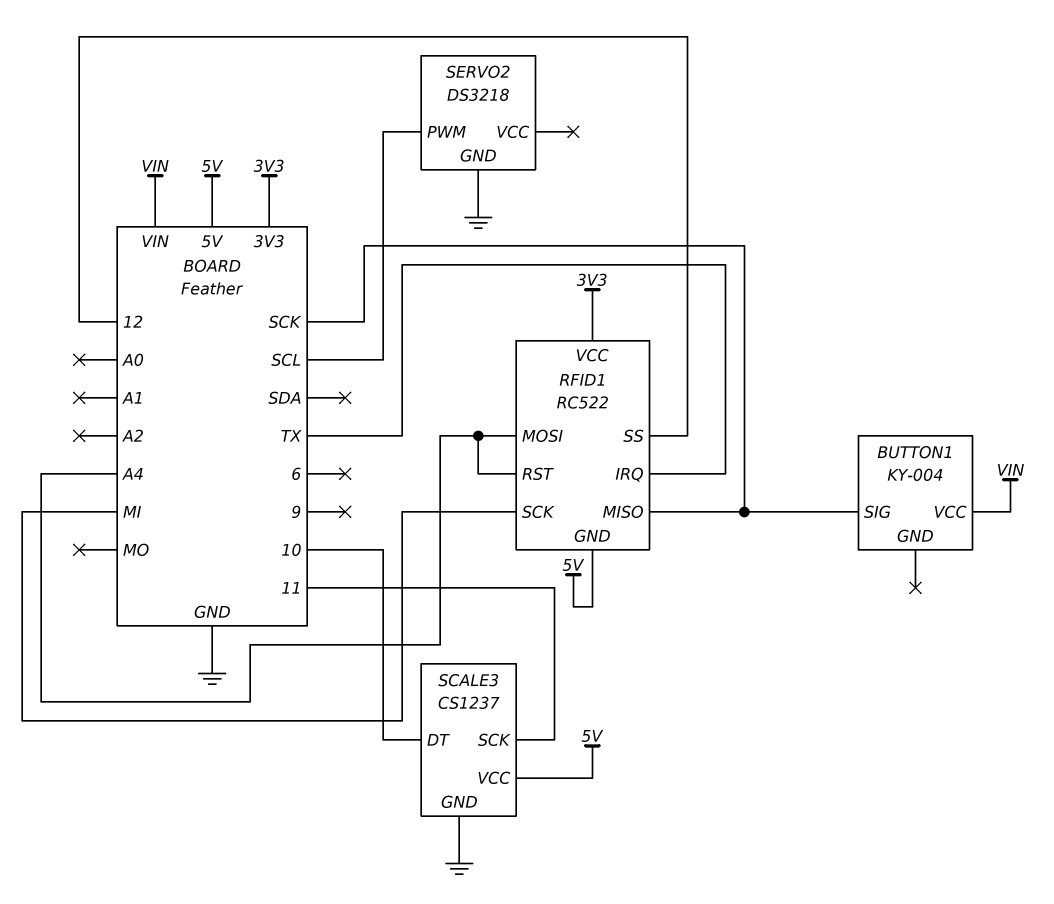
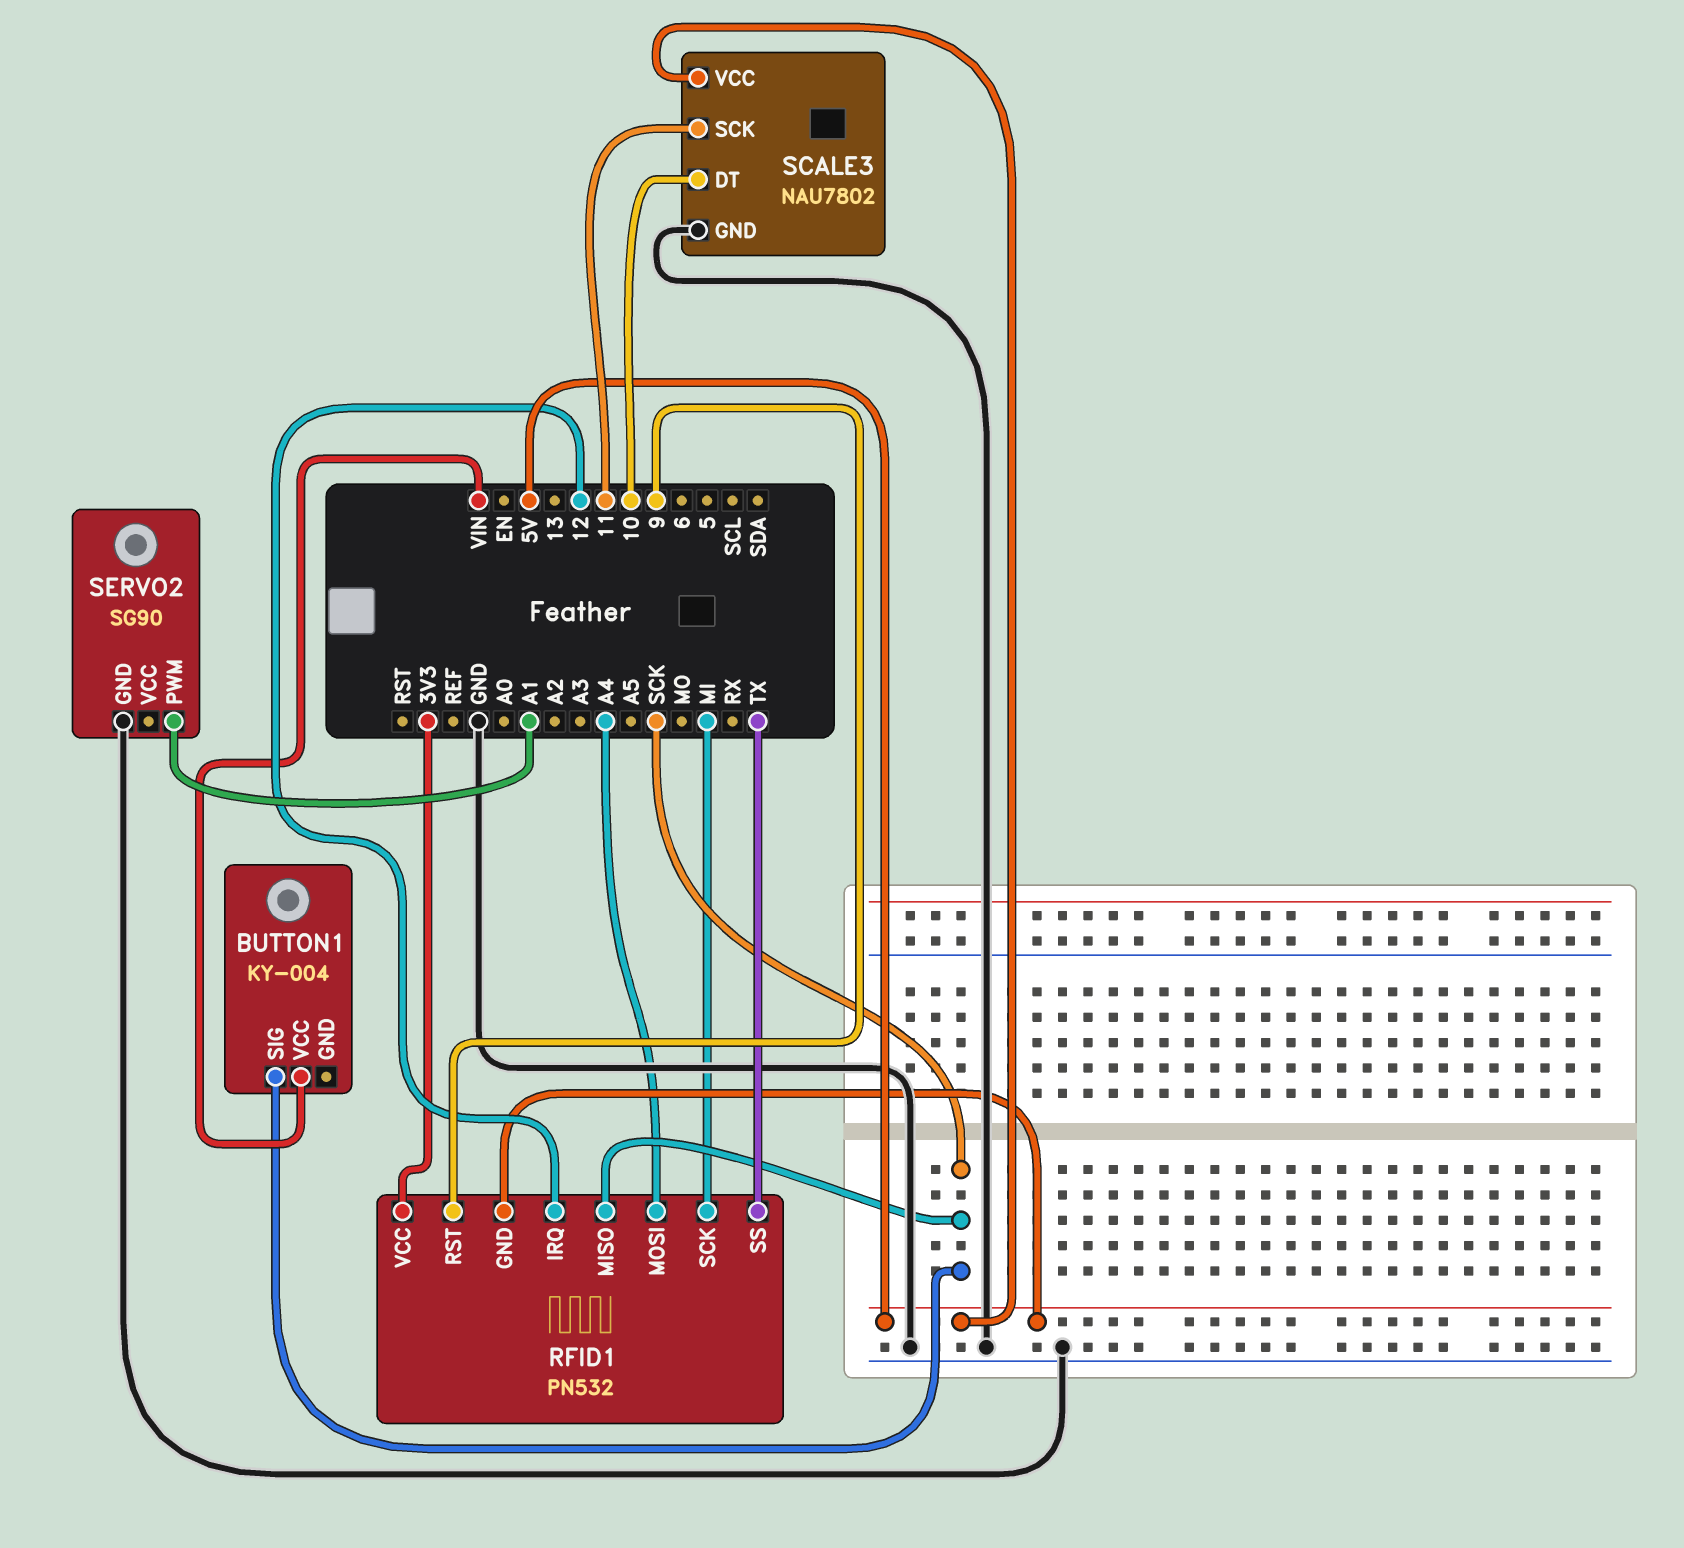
RFID1: RC522 -> PN532
RFID1 pin IRQ: TX -> 12
RFID1 pin RST: A4 -> 9
RFID1 pin SS: 12 -> TX
SCALE3: CS1237 -> NAU7802
SERVO2: DS3218 -> SG90
SERVO2 pin PWM: SCL -> A1

